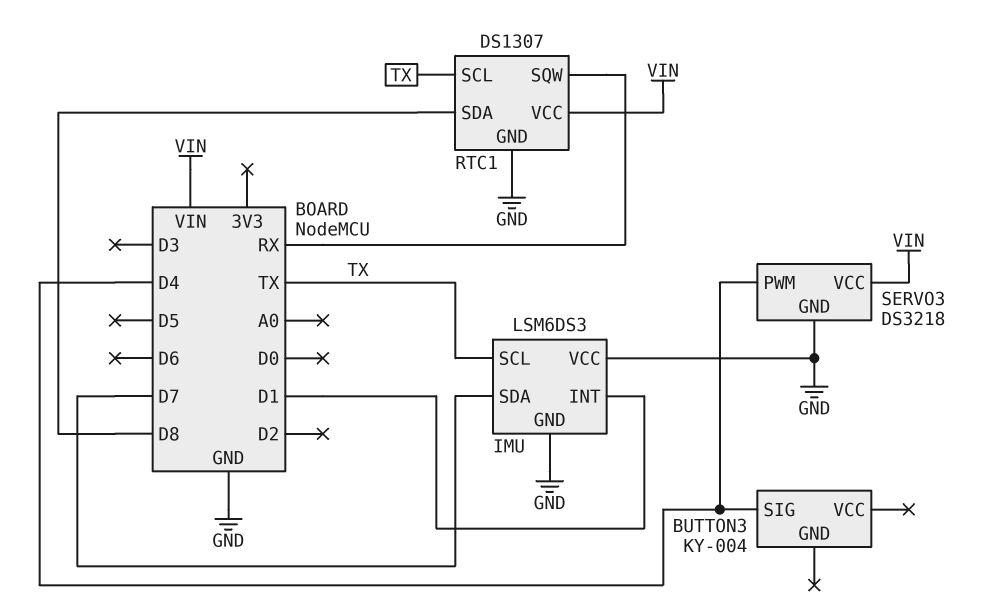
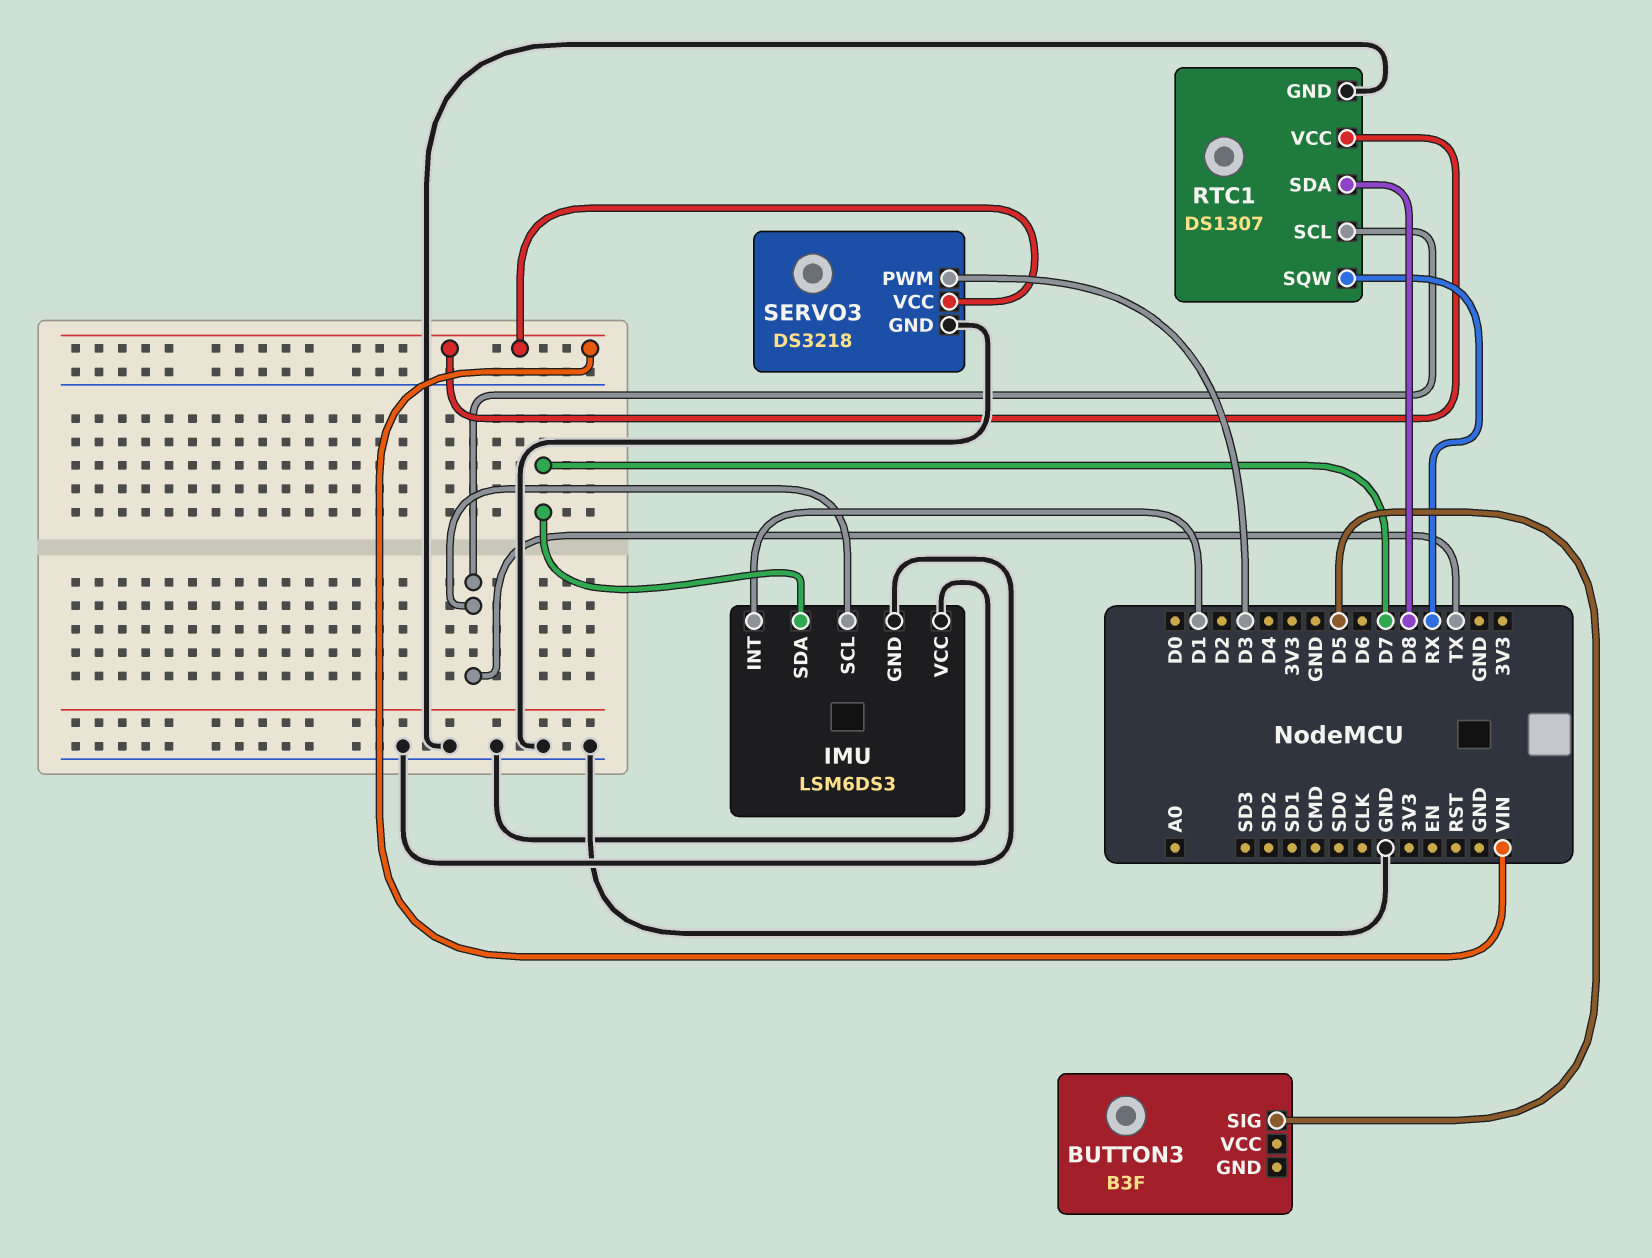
BUTTON3: KY-004 -> B3F
BUTTON3 pin SIG: D4 -> D5
SERVO3 pin PWM: D4 -> D3

